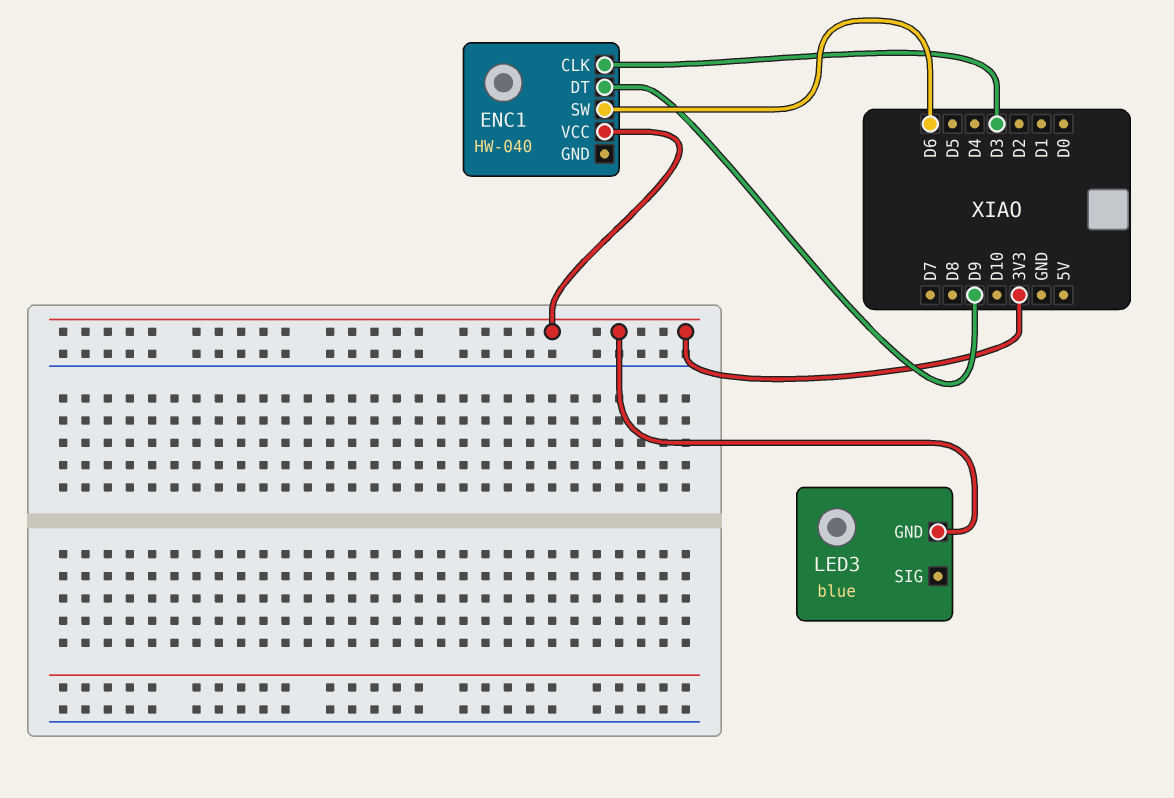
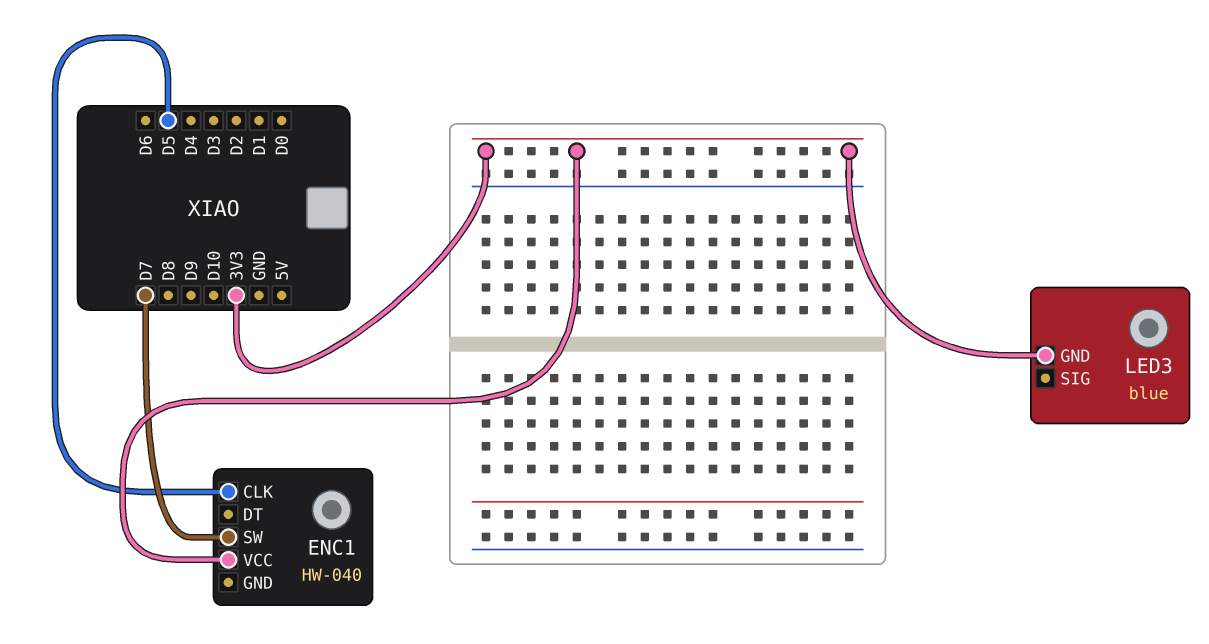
ENC1 pin CLK: D3 -> D5
ENC1 pin DT: D9 -> none
ENC1 pin SW: D6 -> D7

